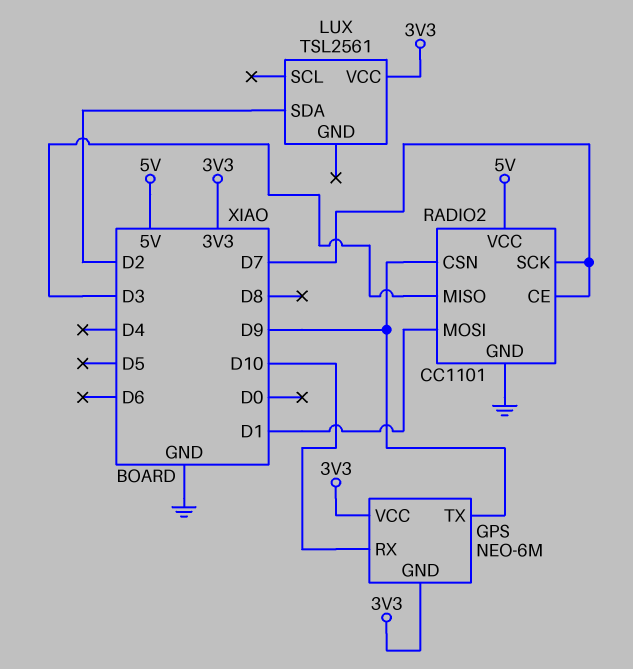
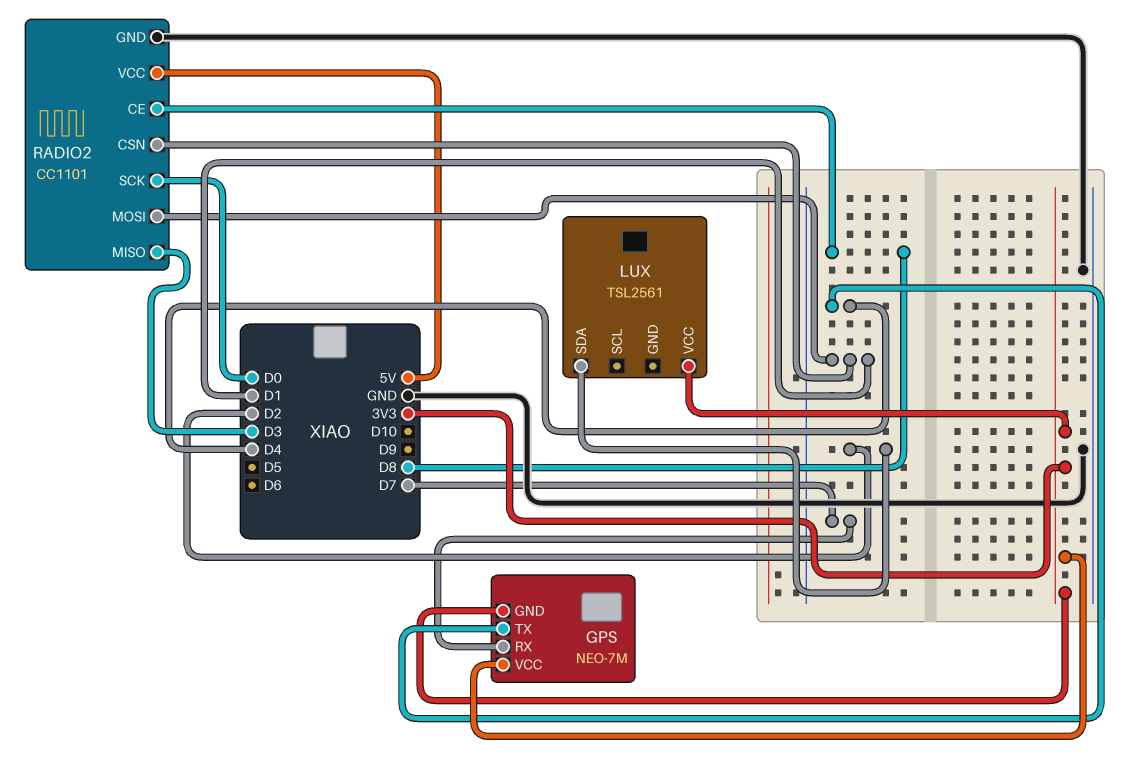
GPS: NEO-6M -> NEO-7M
GPS pin RX: D10 -> D7
GPS pin TX: D9 -> D4
RADIO2 pin CE: D7 -> D8
RADIO2 pin CSN: D9 -> D1
RADIO2 pin SCK: D7 -> D0

